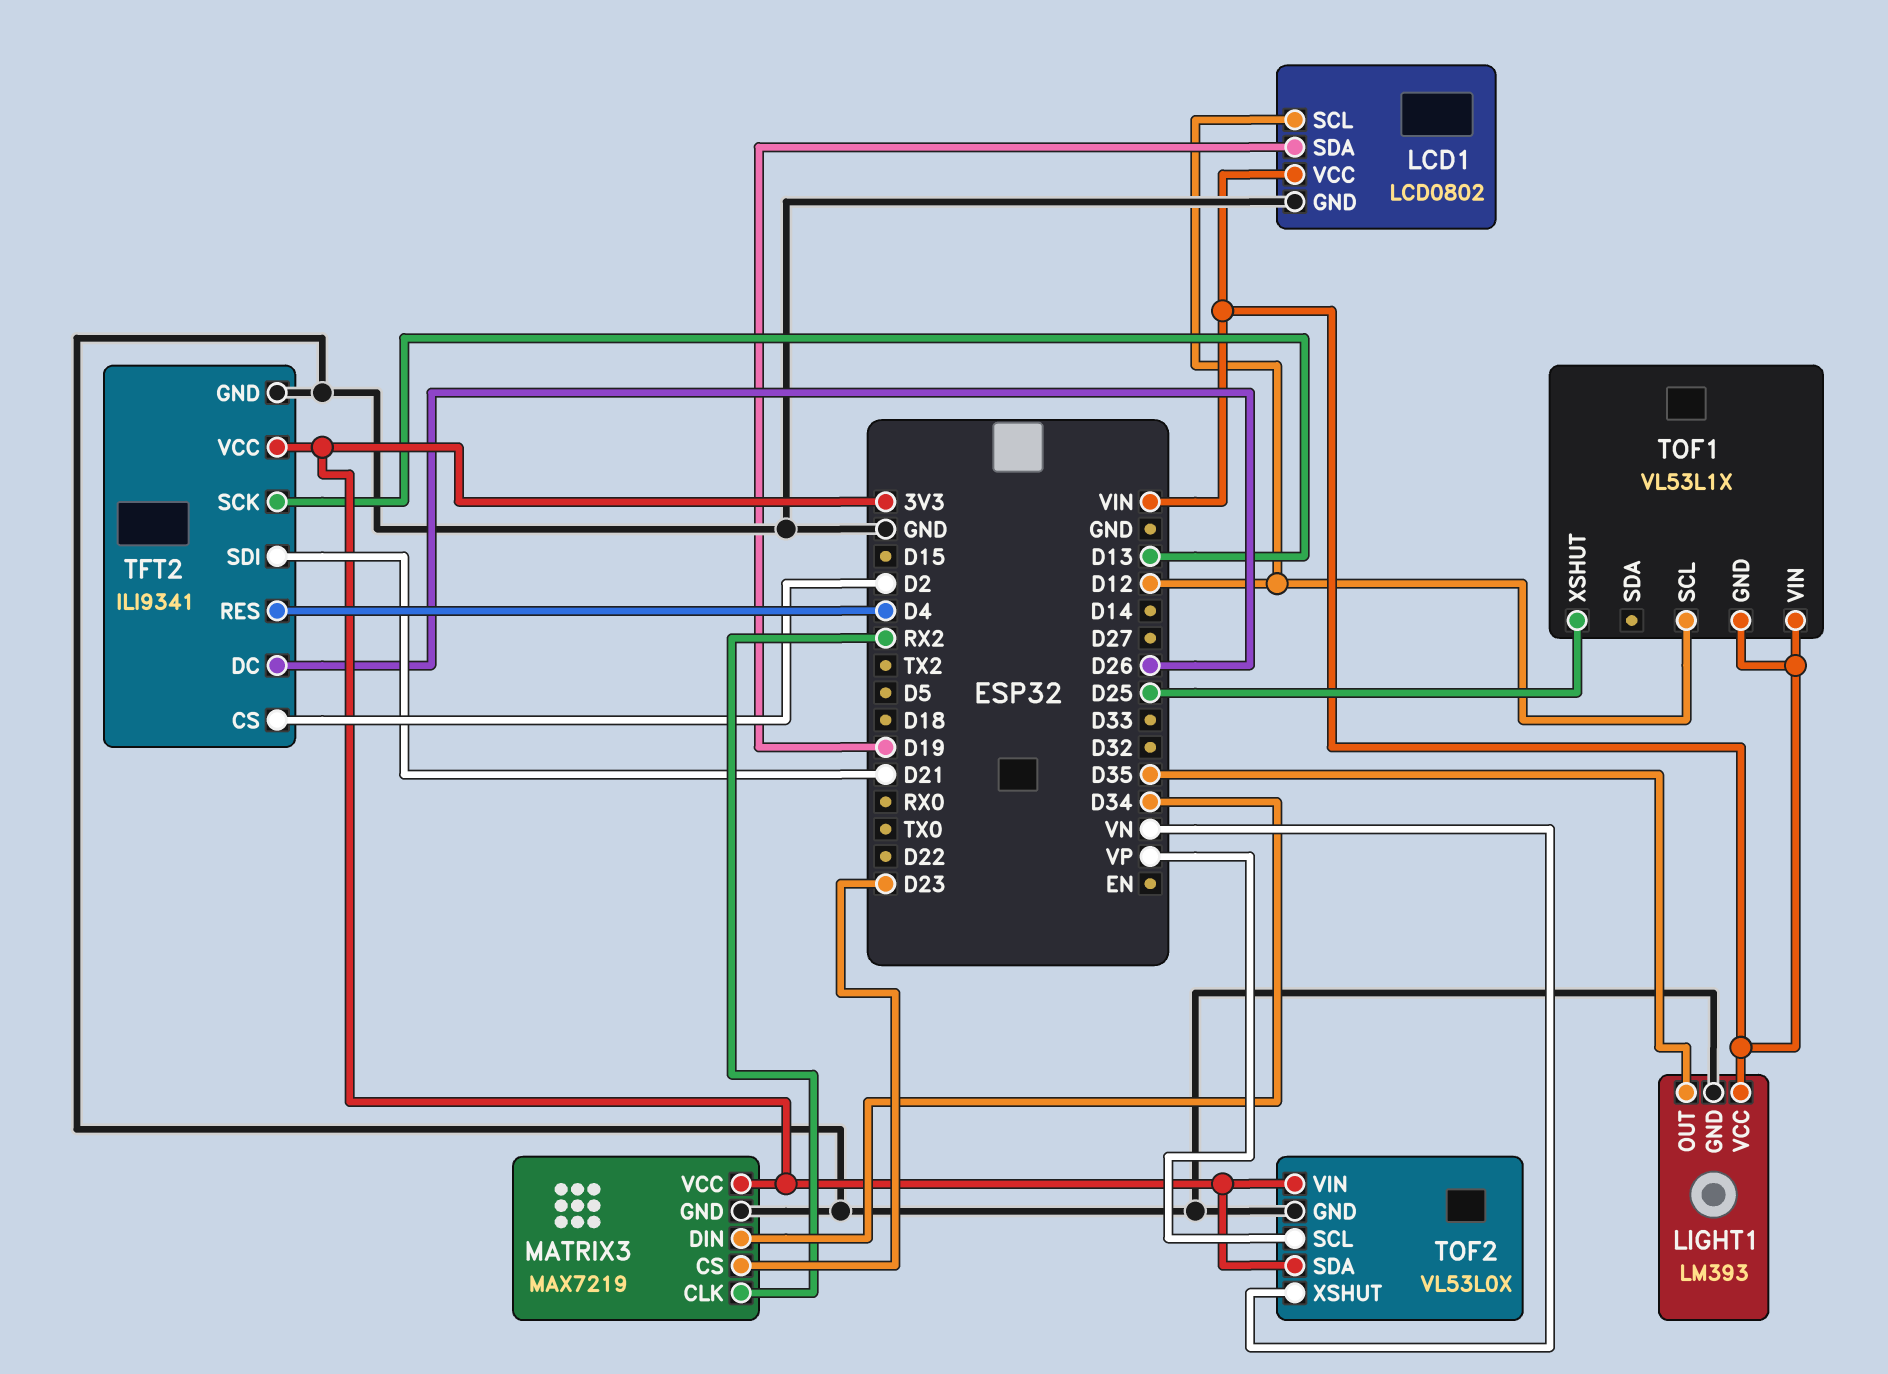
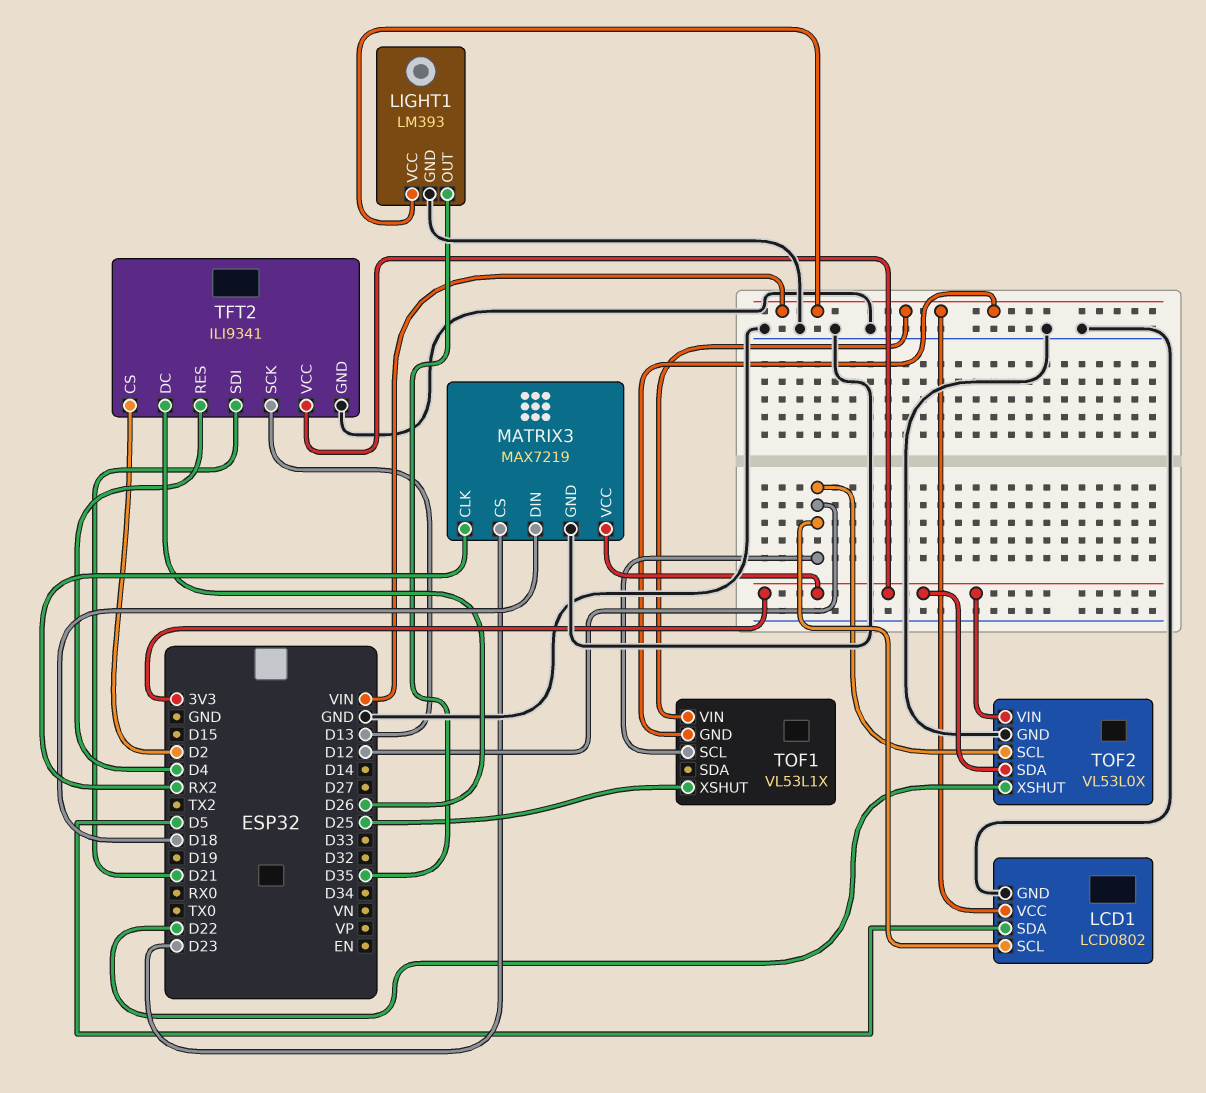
LCD1 pin SDA: D19 -> D5
MATRIX3 pin DIN: D34 -> D18
TOF2 pin SCL: VP -> D12
TOF2 pin XSHUT: VN -> D22

